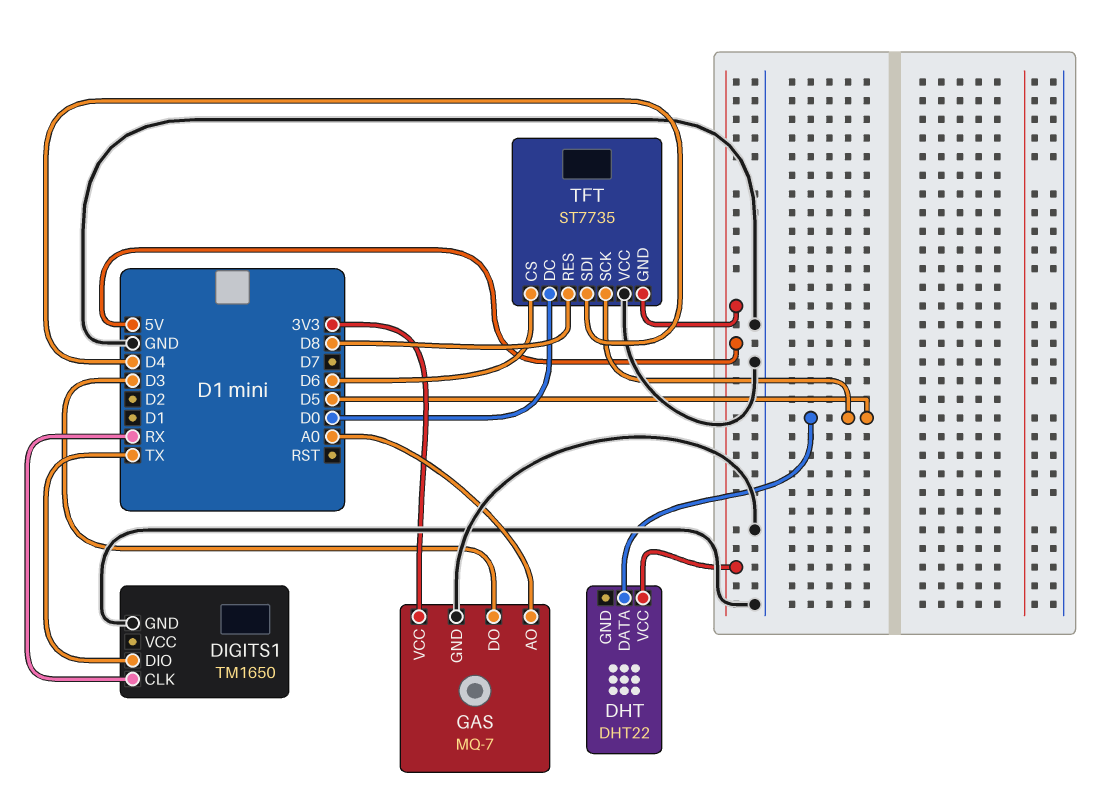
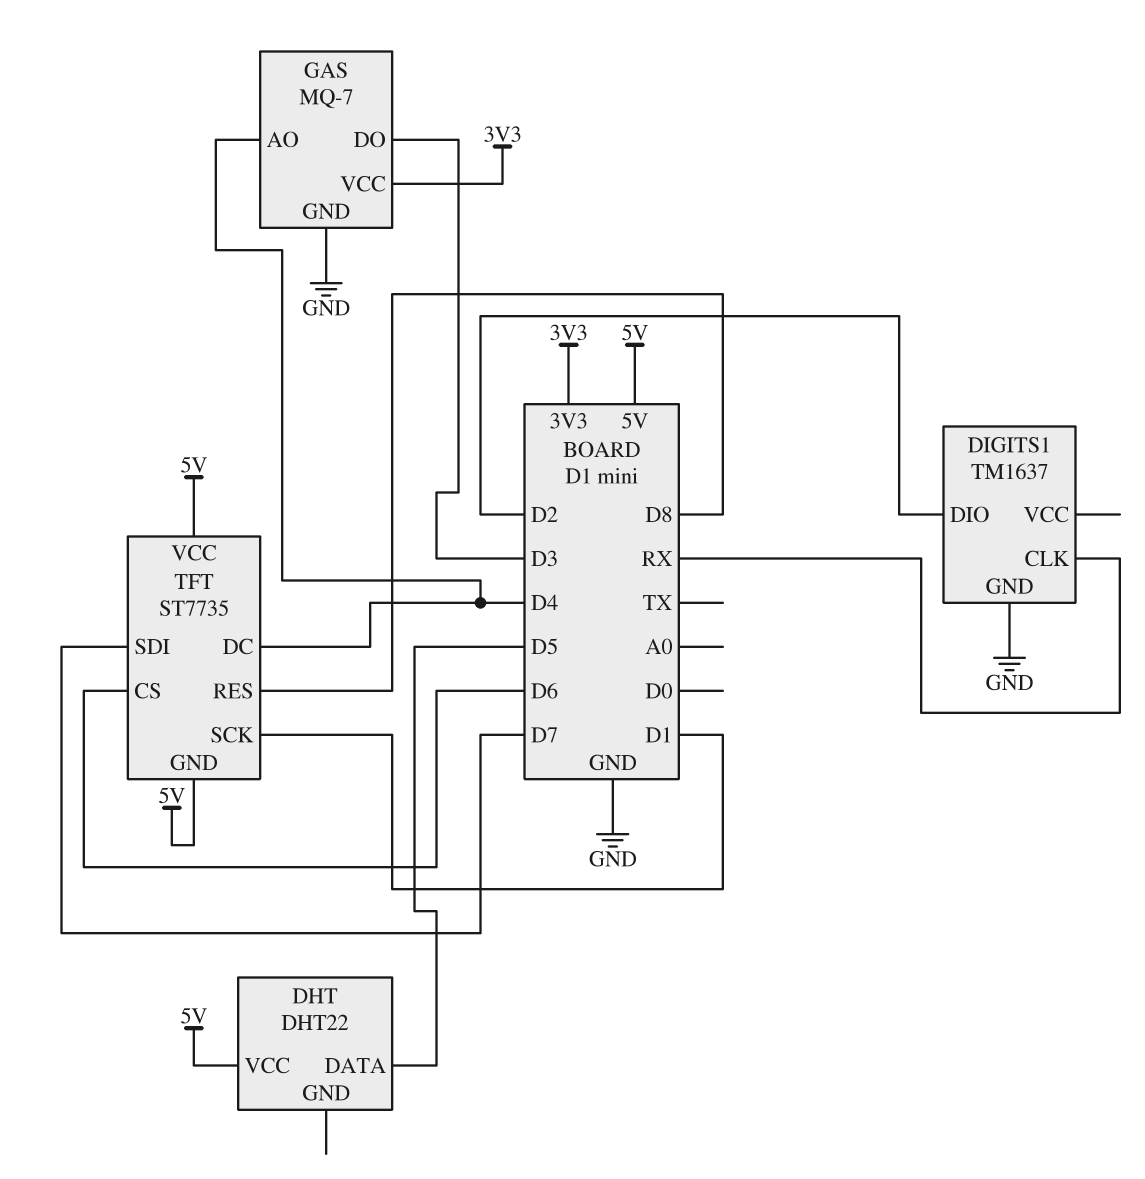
DIGITS1: TM1650 -> TM1637
DIGITS1 pin DIO: TX -> D2
GAS pin AO: A0 -> D4
TFT pin DC: D0 -> D4
TFT pin SCK: D5 -> D1
TFT pin SDI: D4 -> D7
TFT pin VCC: GND -> 5V

